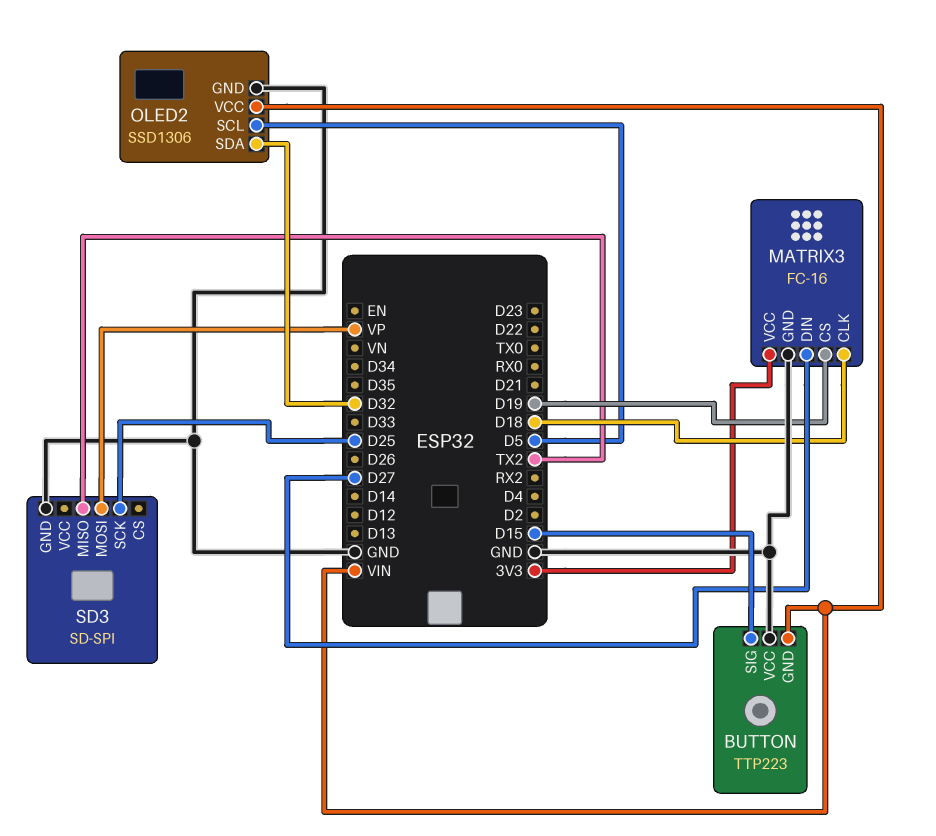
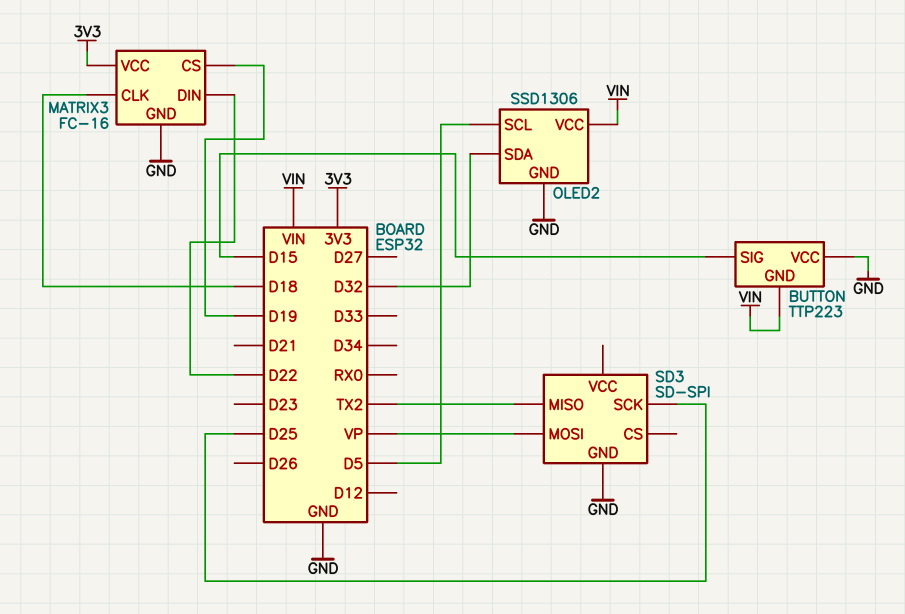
MATRIX3 pin DIN: D27 -> D22

